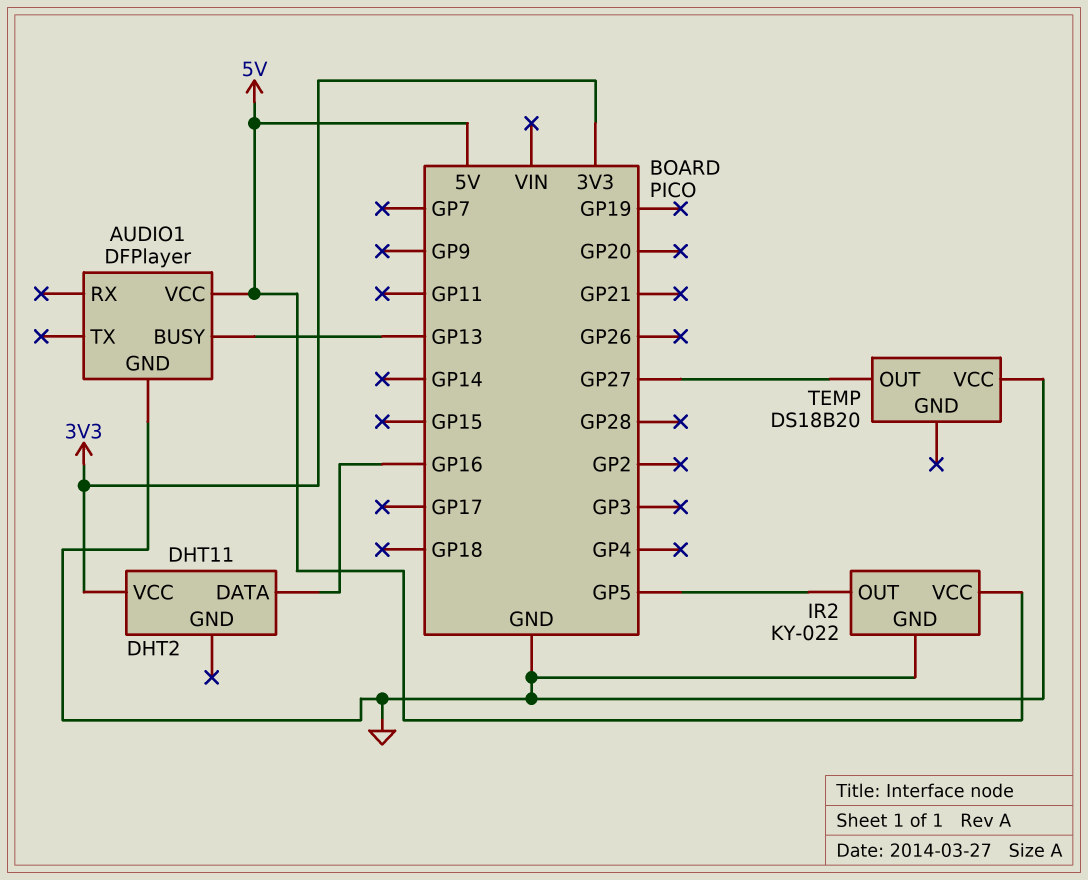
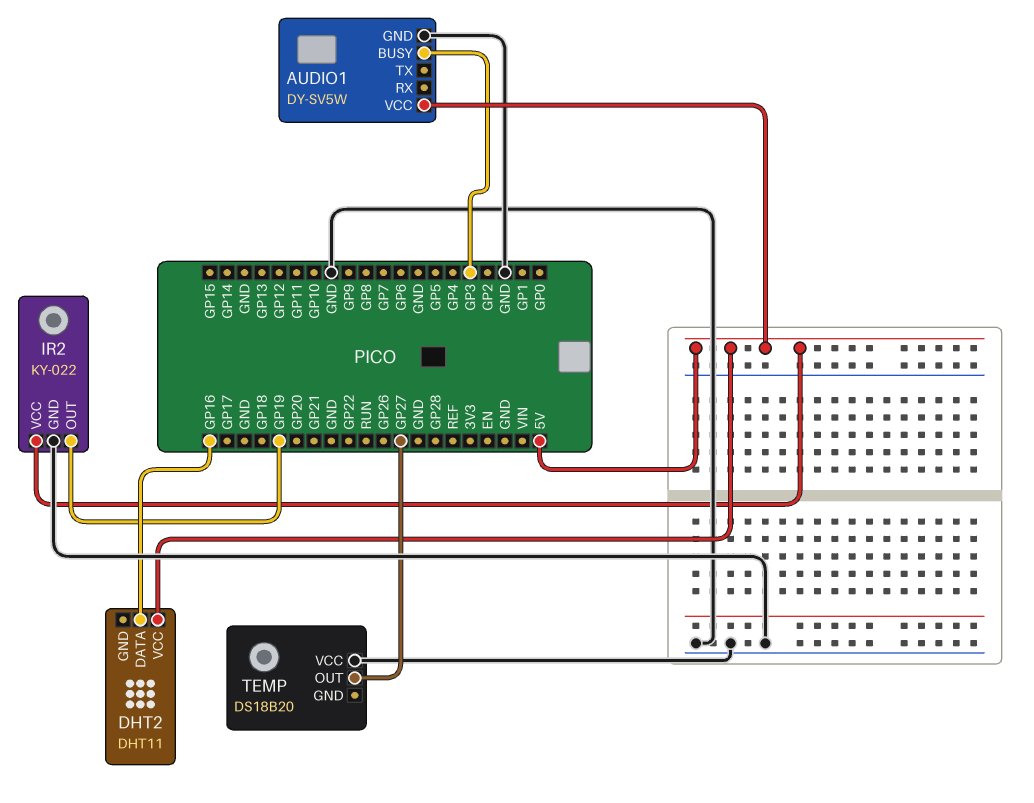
AUDIO1: DFPlayer -> DY-SV5W
AUDIO1 pin BUSY: GP13 -> GP3
DHT2 pin VCC: 3V3 -> 5V
IR2 pin OUT: GP5 -> GP19

